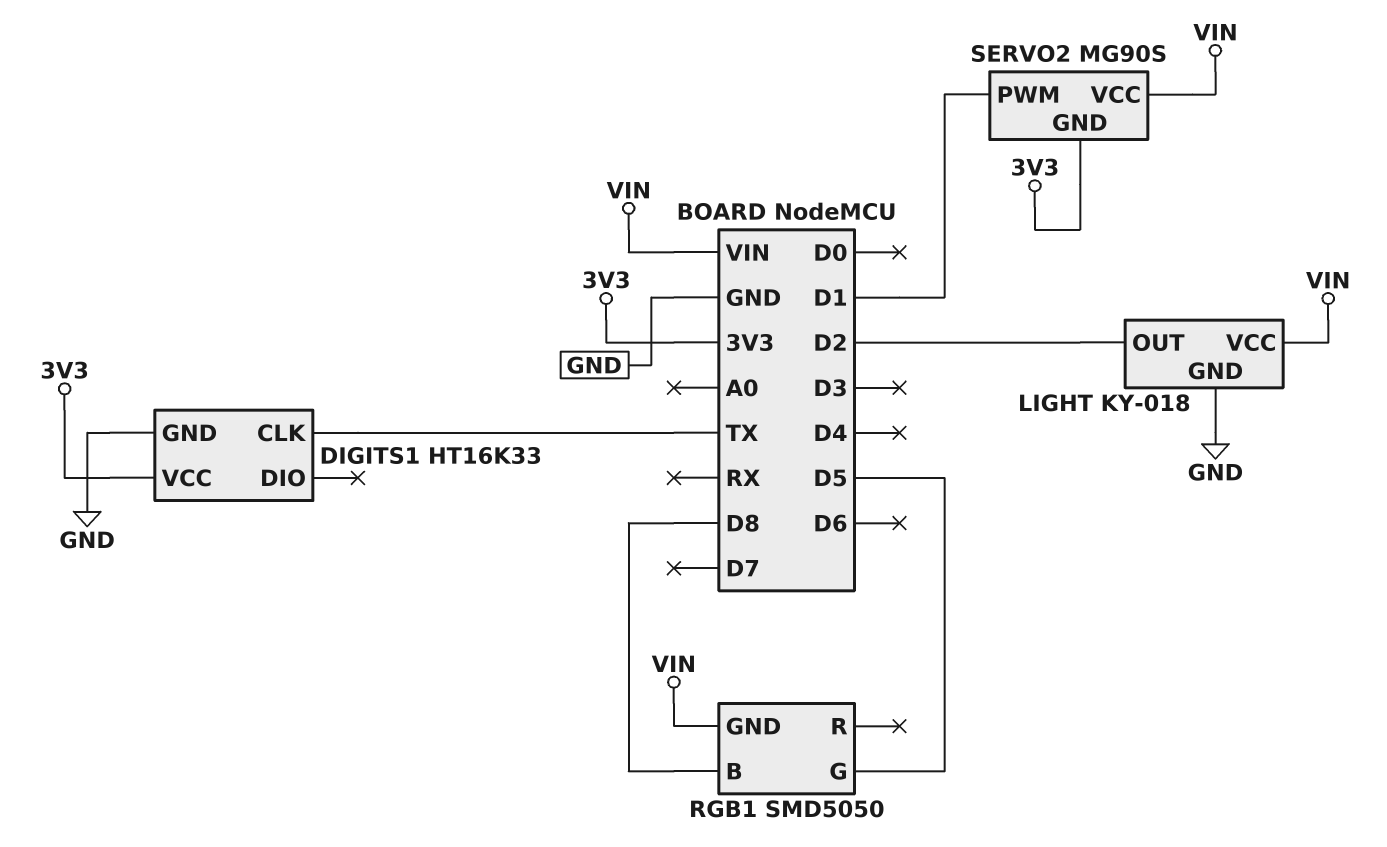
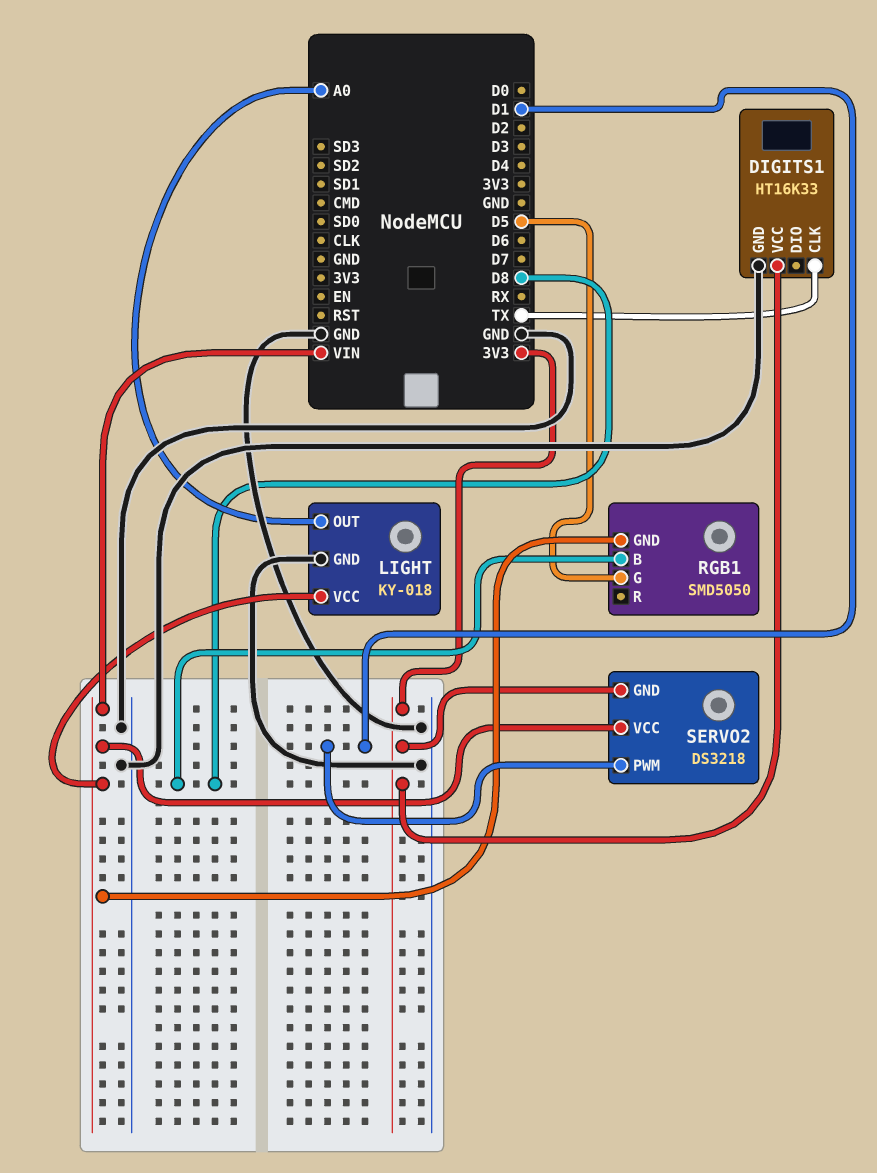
LIGHT pin OUT: D2 -> A0
SERVO2: MG90S -> DS3218

